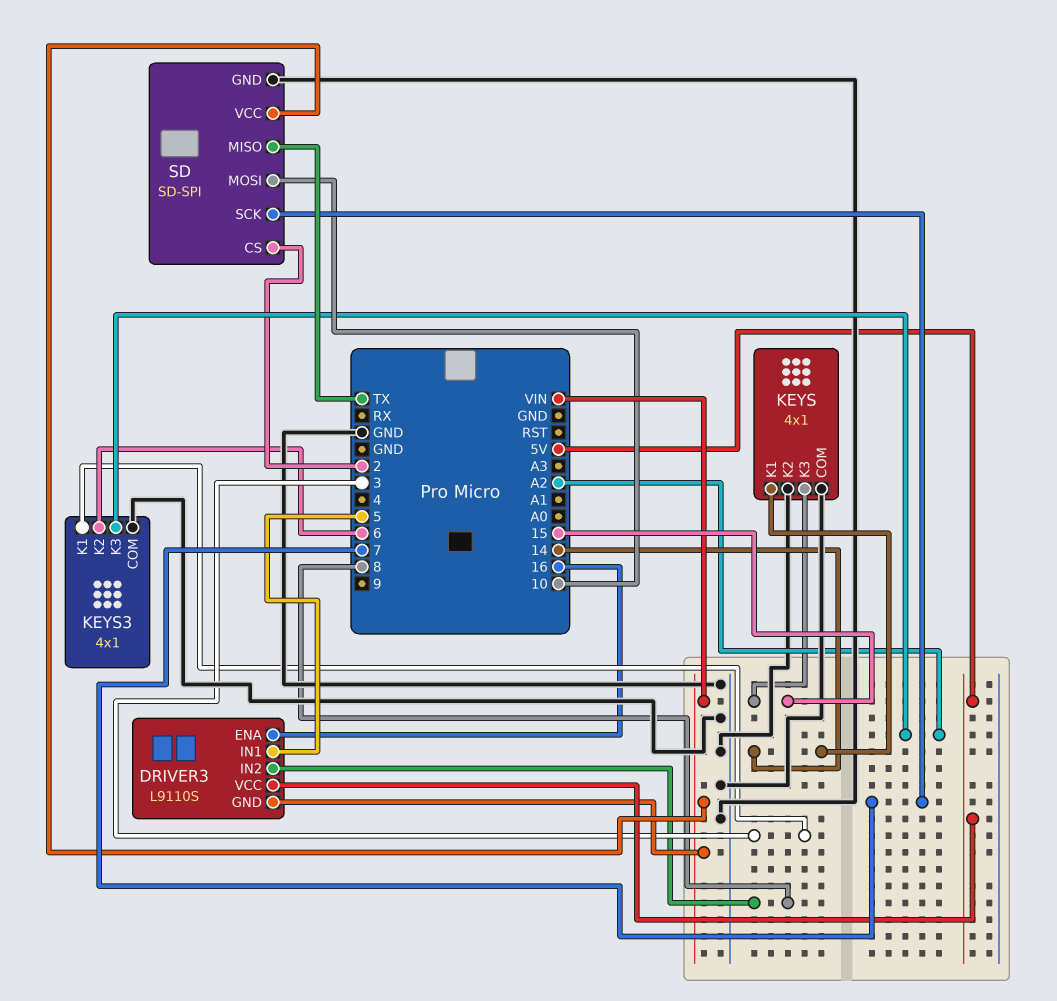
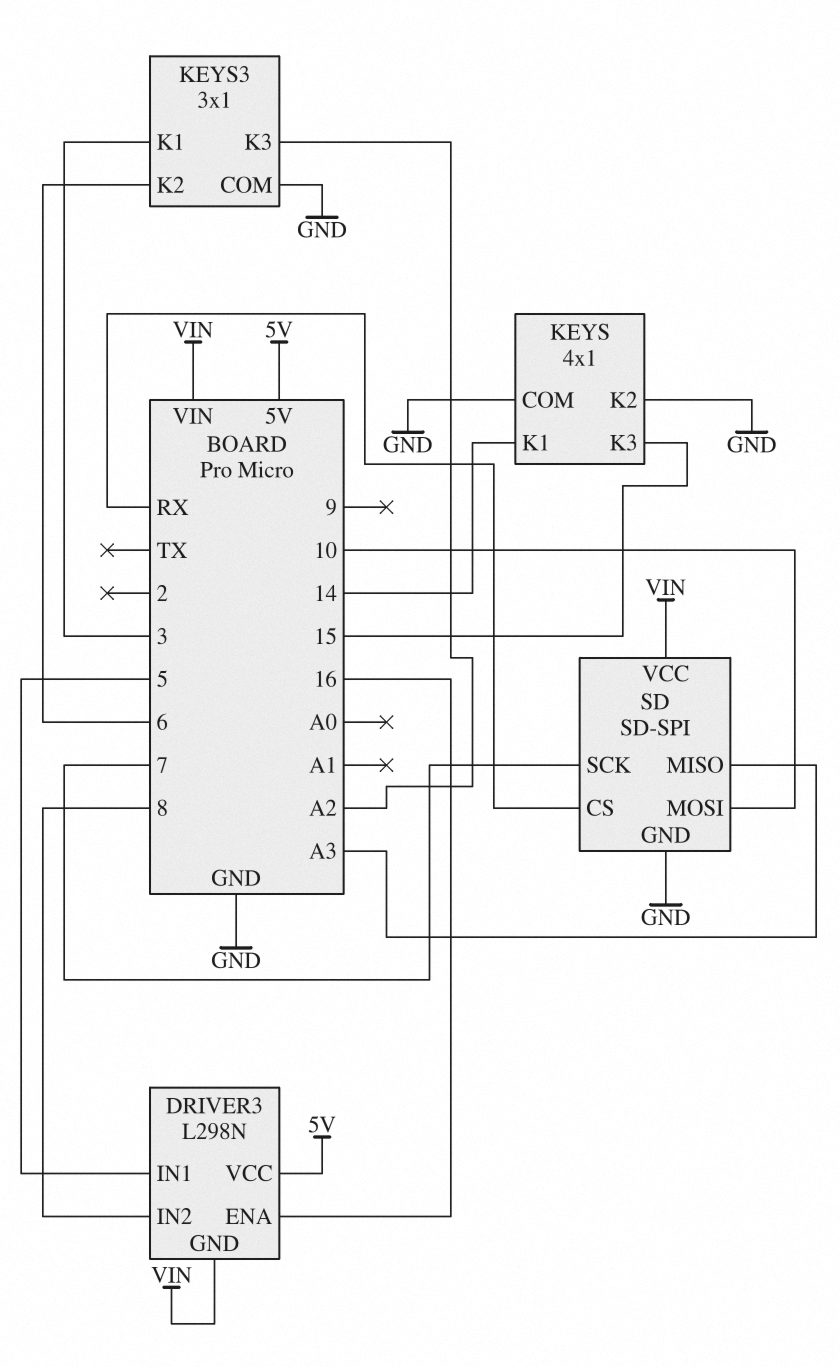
DRIVER3: L9110S -> L298N
KEYS3: 4x1 -> 3x1
SD pin CS: 2 -> RX
SD pin MISO: TX -> A3

